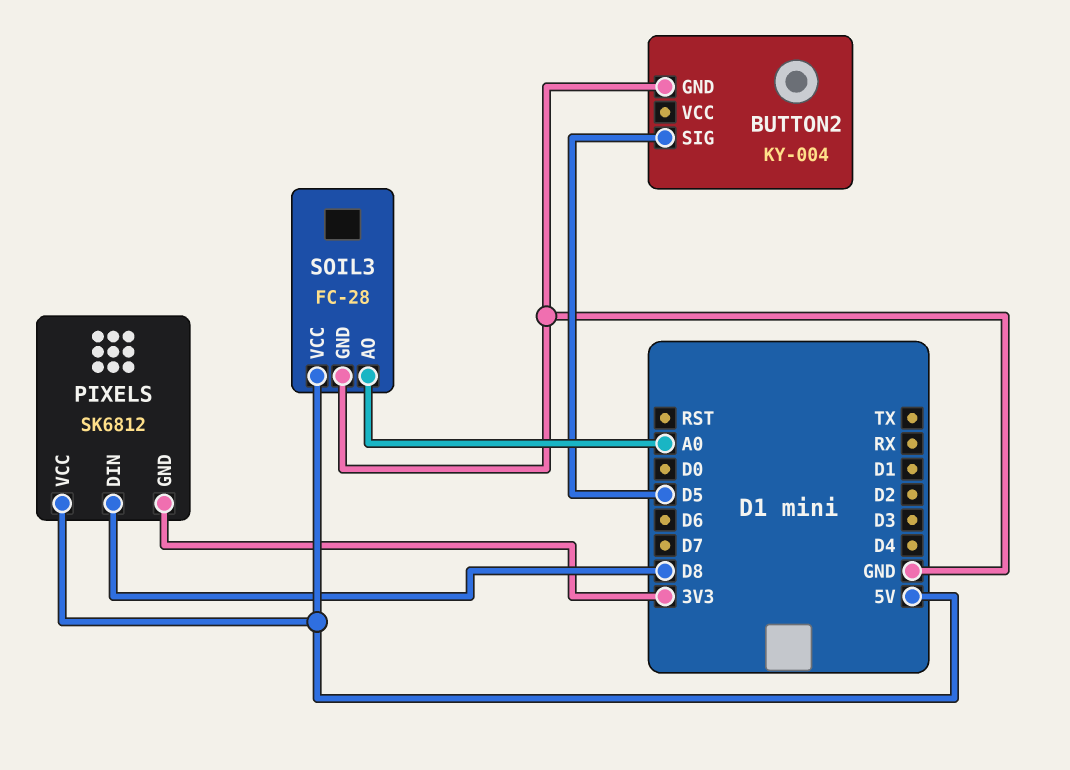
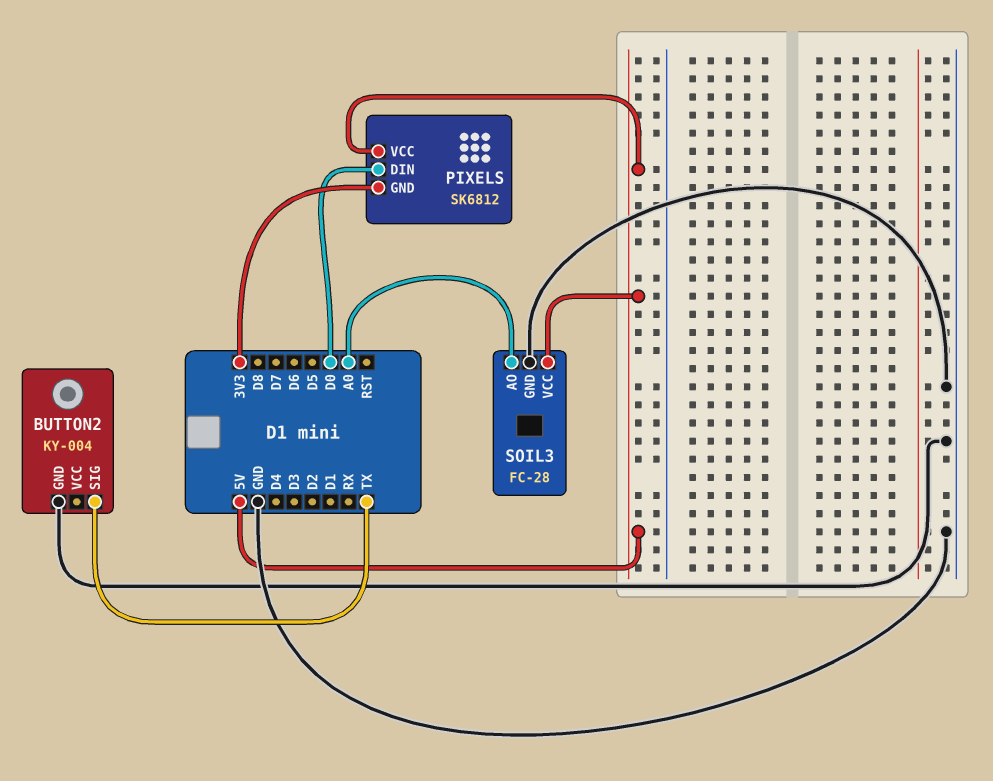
BUTTON2 pin SIG: D5 -> TX
PIXELS pin DIN: D8 -> D0

